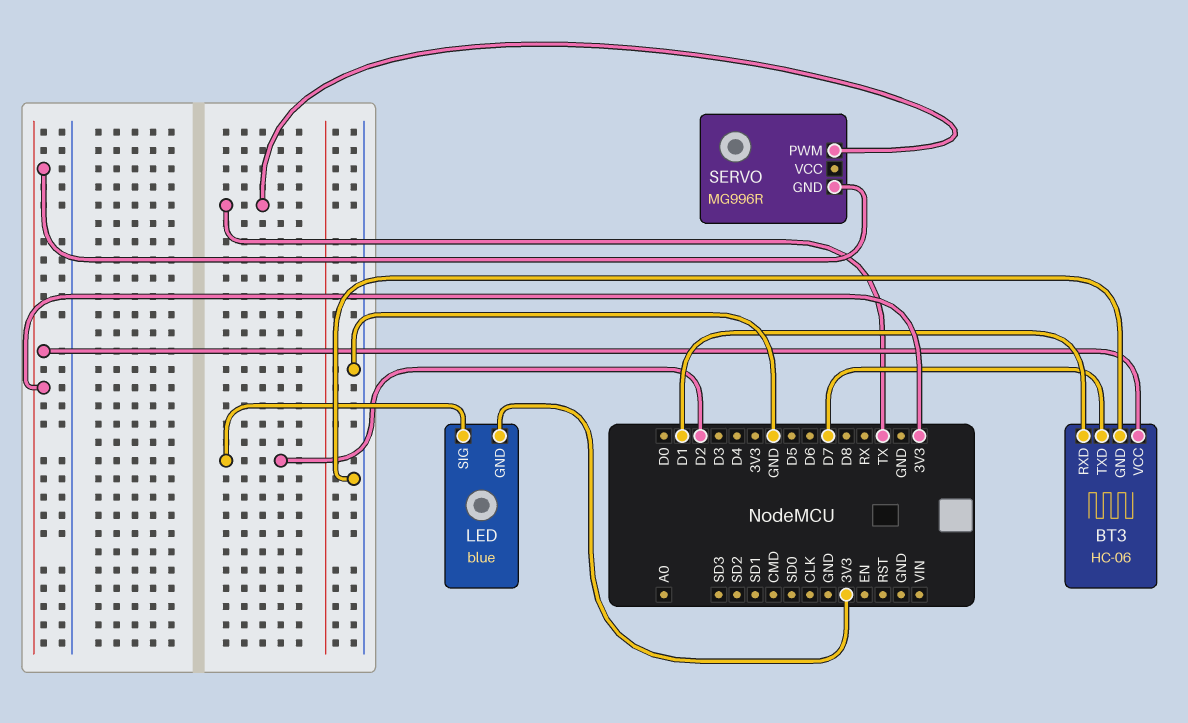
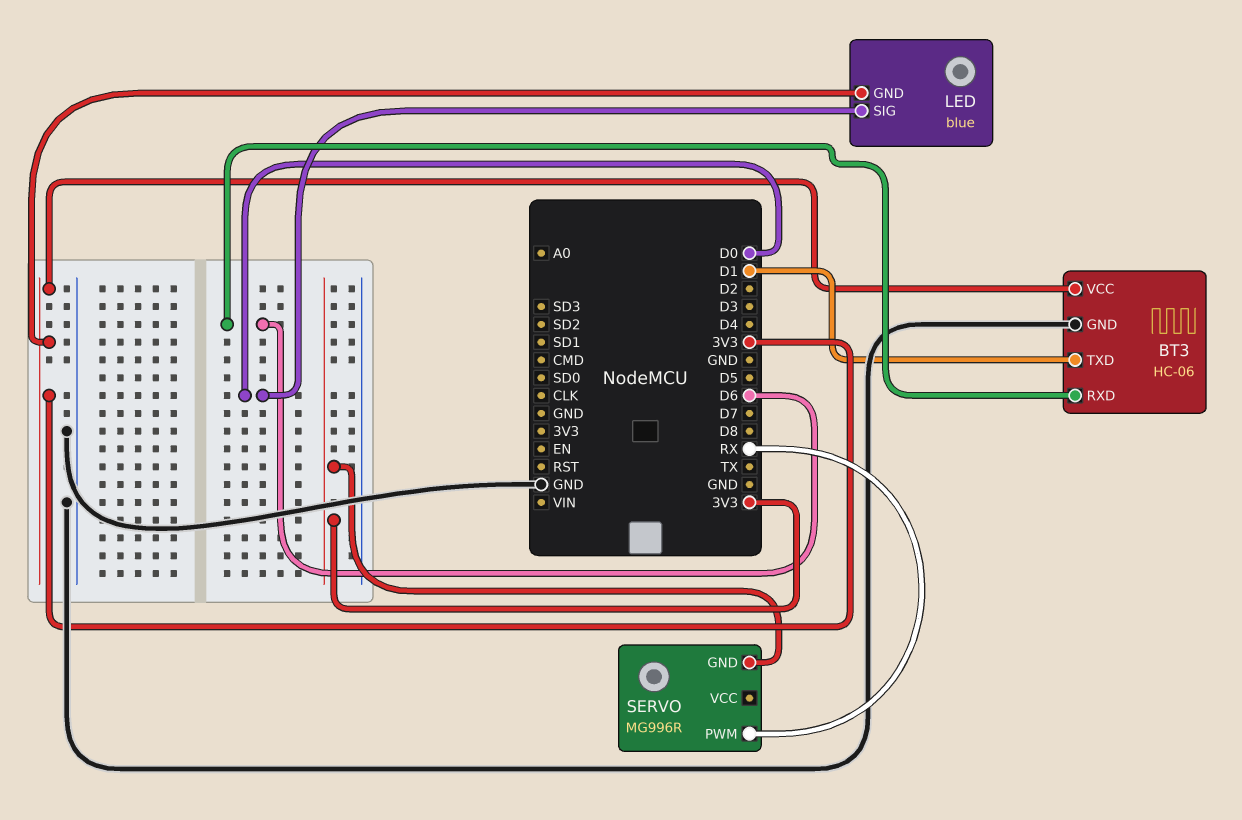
BT3 pin RXD: D1 -> D6
BT3 pin TXD: D7 -> D1
LED pin SIG: D2 -> D0
SERVO pin PWM: TX -> RX

